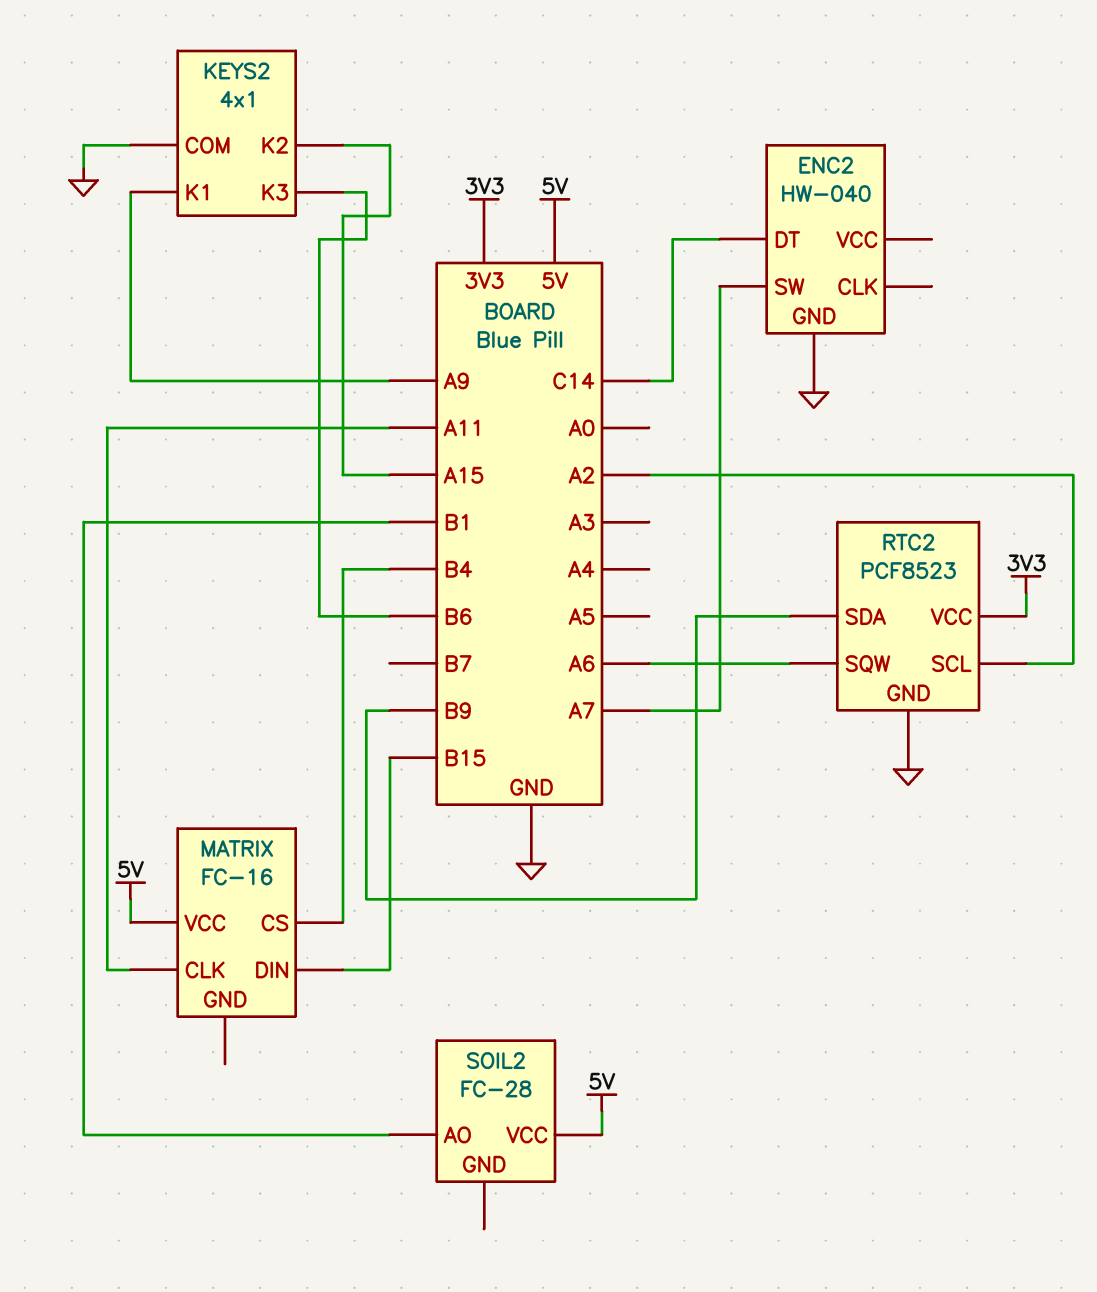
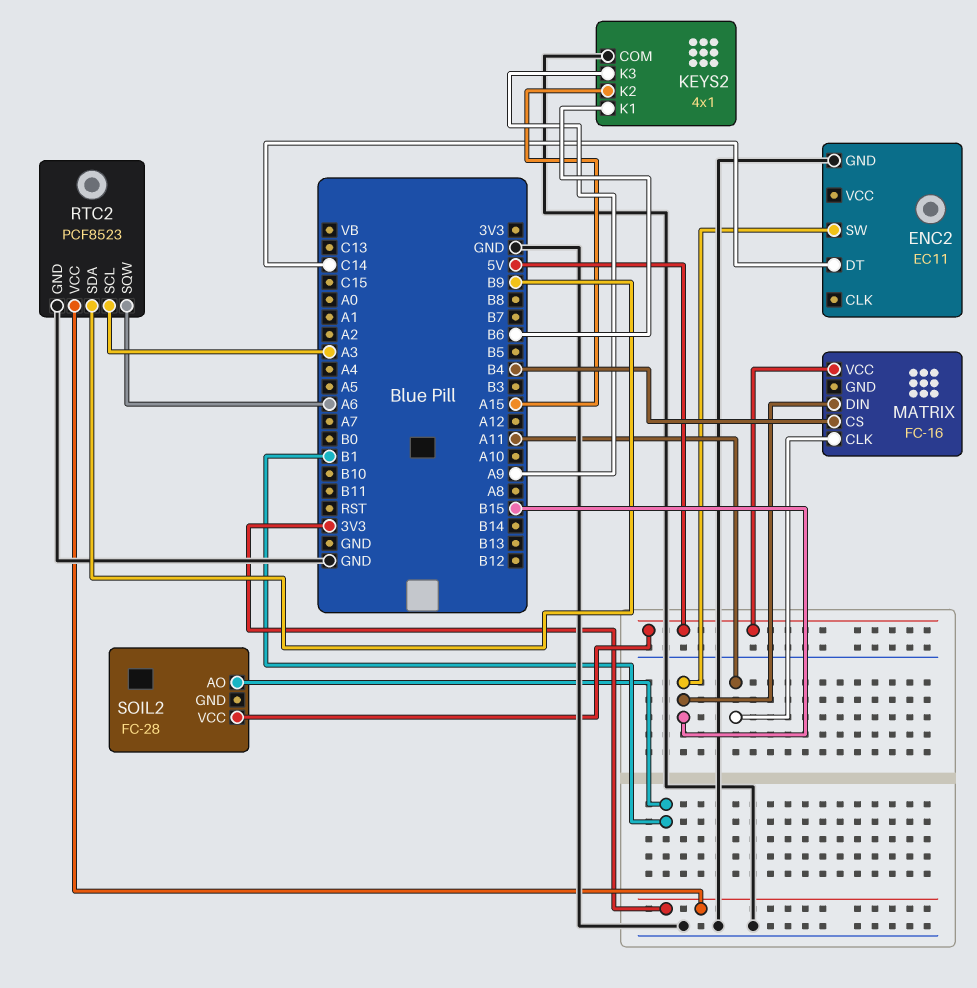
ENC2: HW-040 -> EC11
ENC2 pin SW: A7 -> B15
KEYS2 pin K1: A9 -> B6
KEYS2 pin K3: B6 -> A9
RTC2 pin SCL: A2 -> A3

